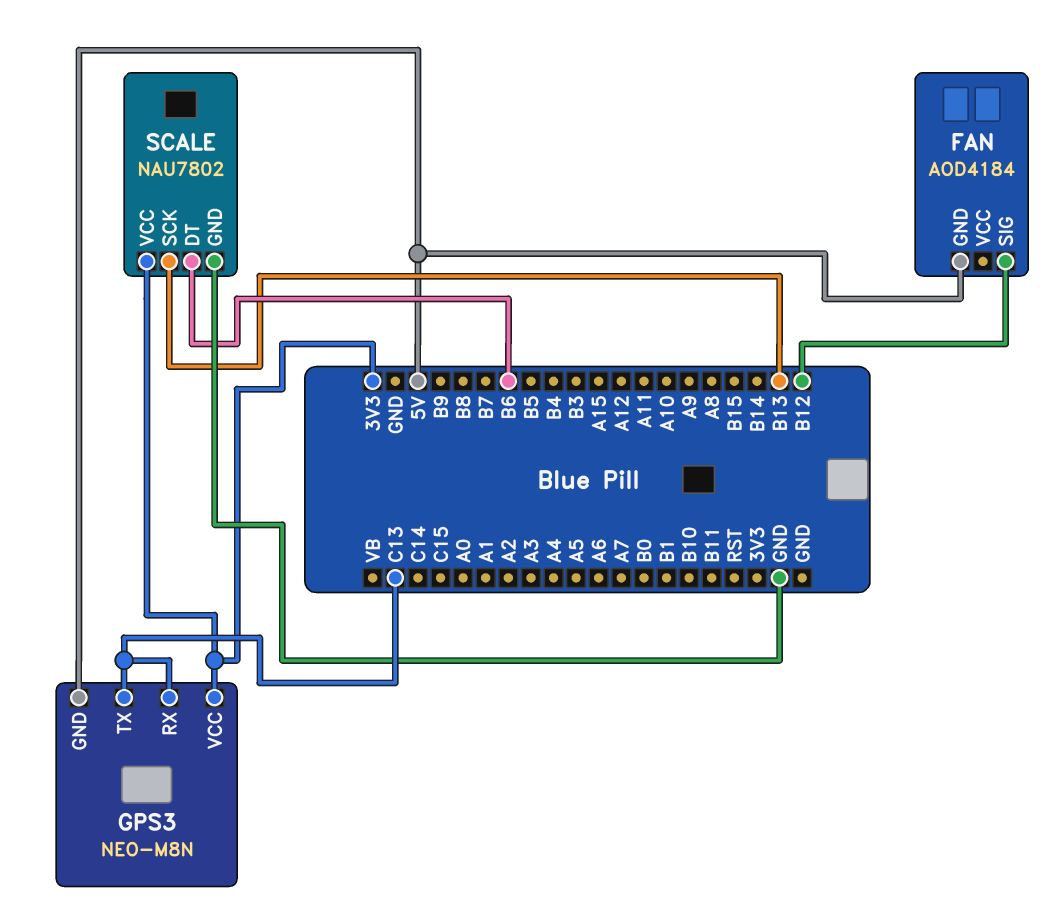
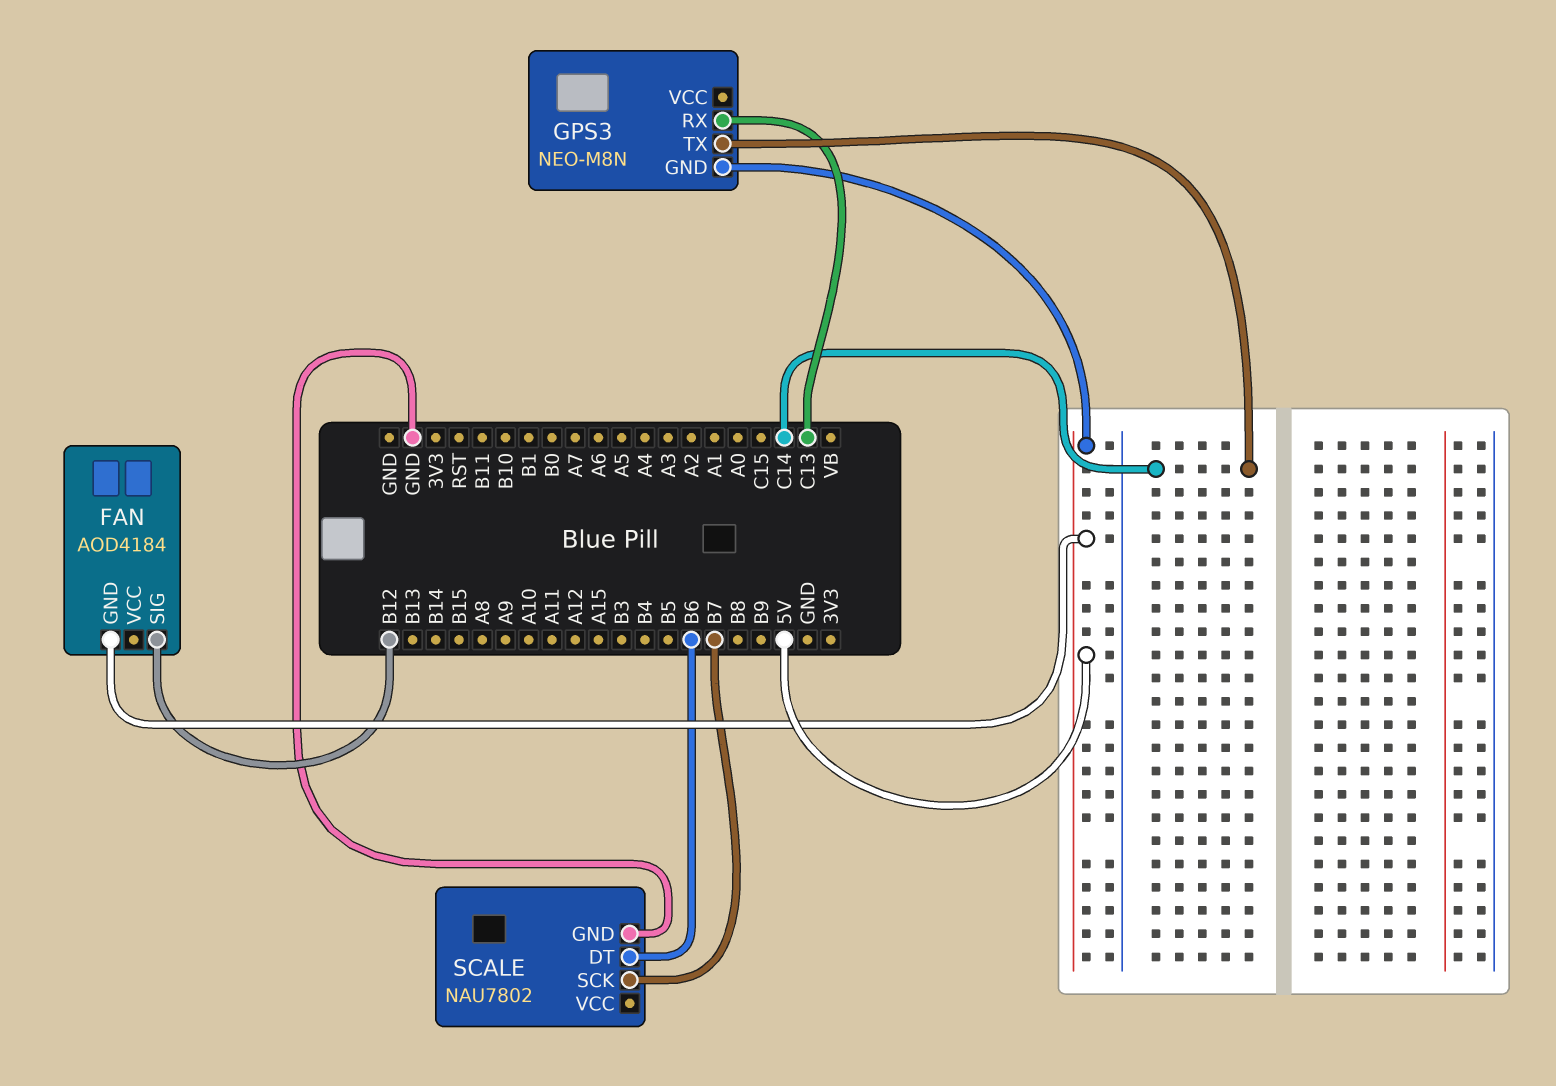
GPS3 pin TX: C13 -> C14
GPS3 pin VCC: 3V3 -> none
SCALE pin SCK: B13 -> B7
SCALE pin VCC: 3V3 -> none

